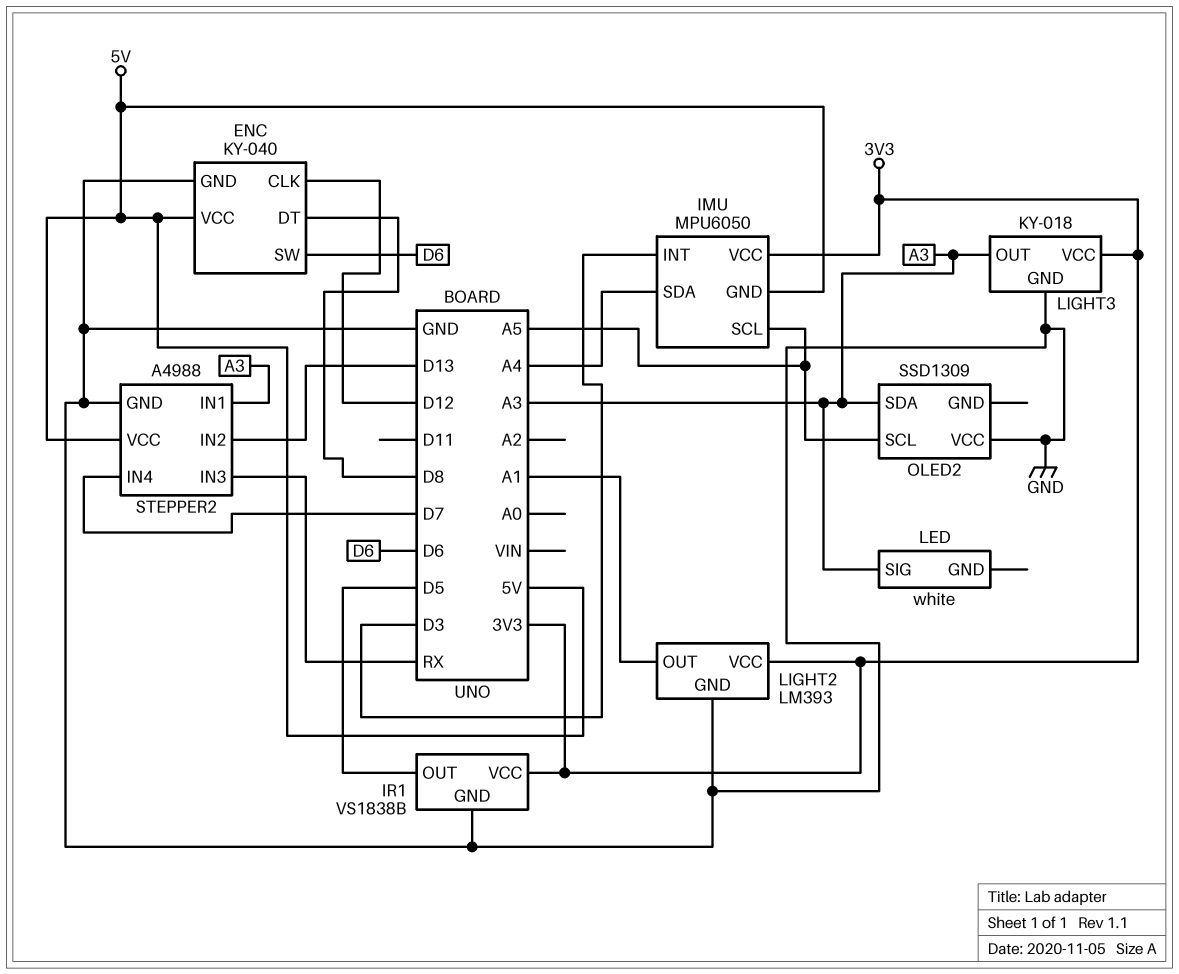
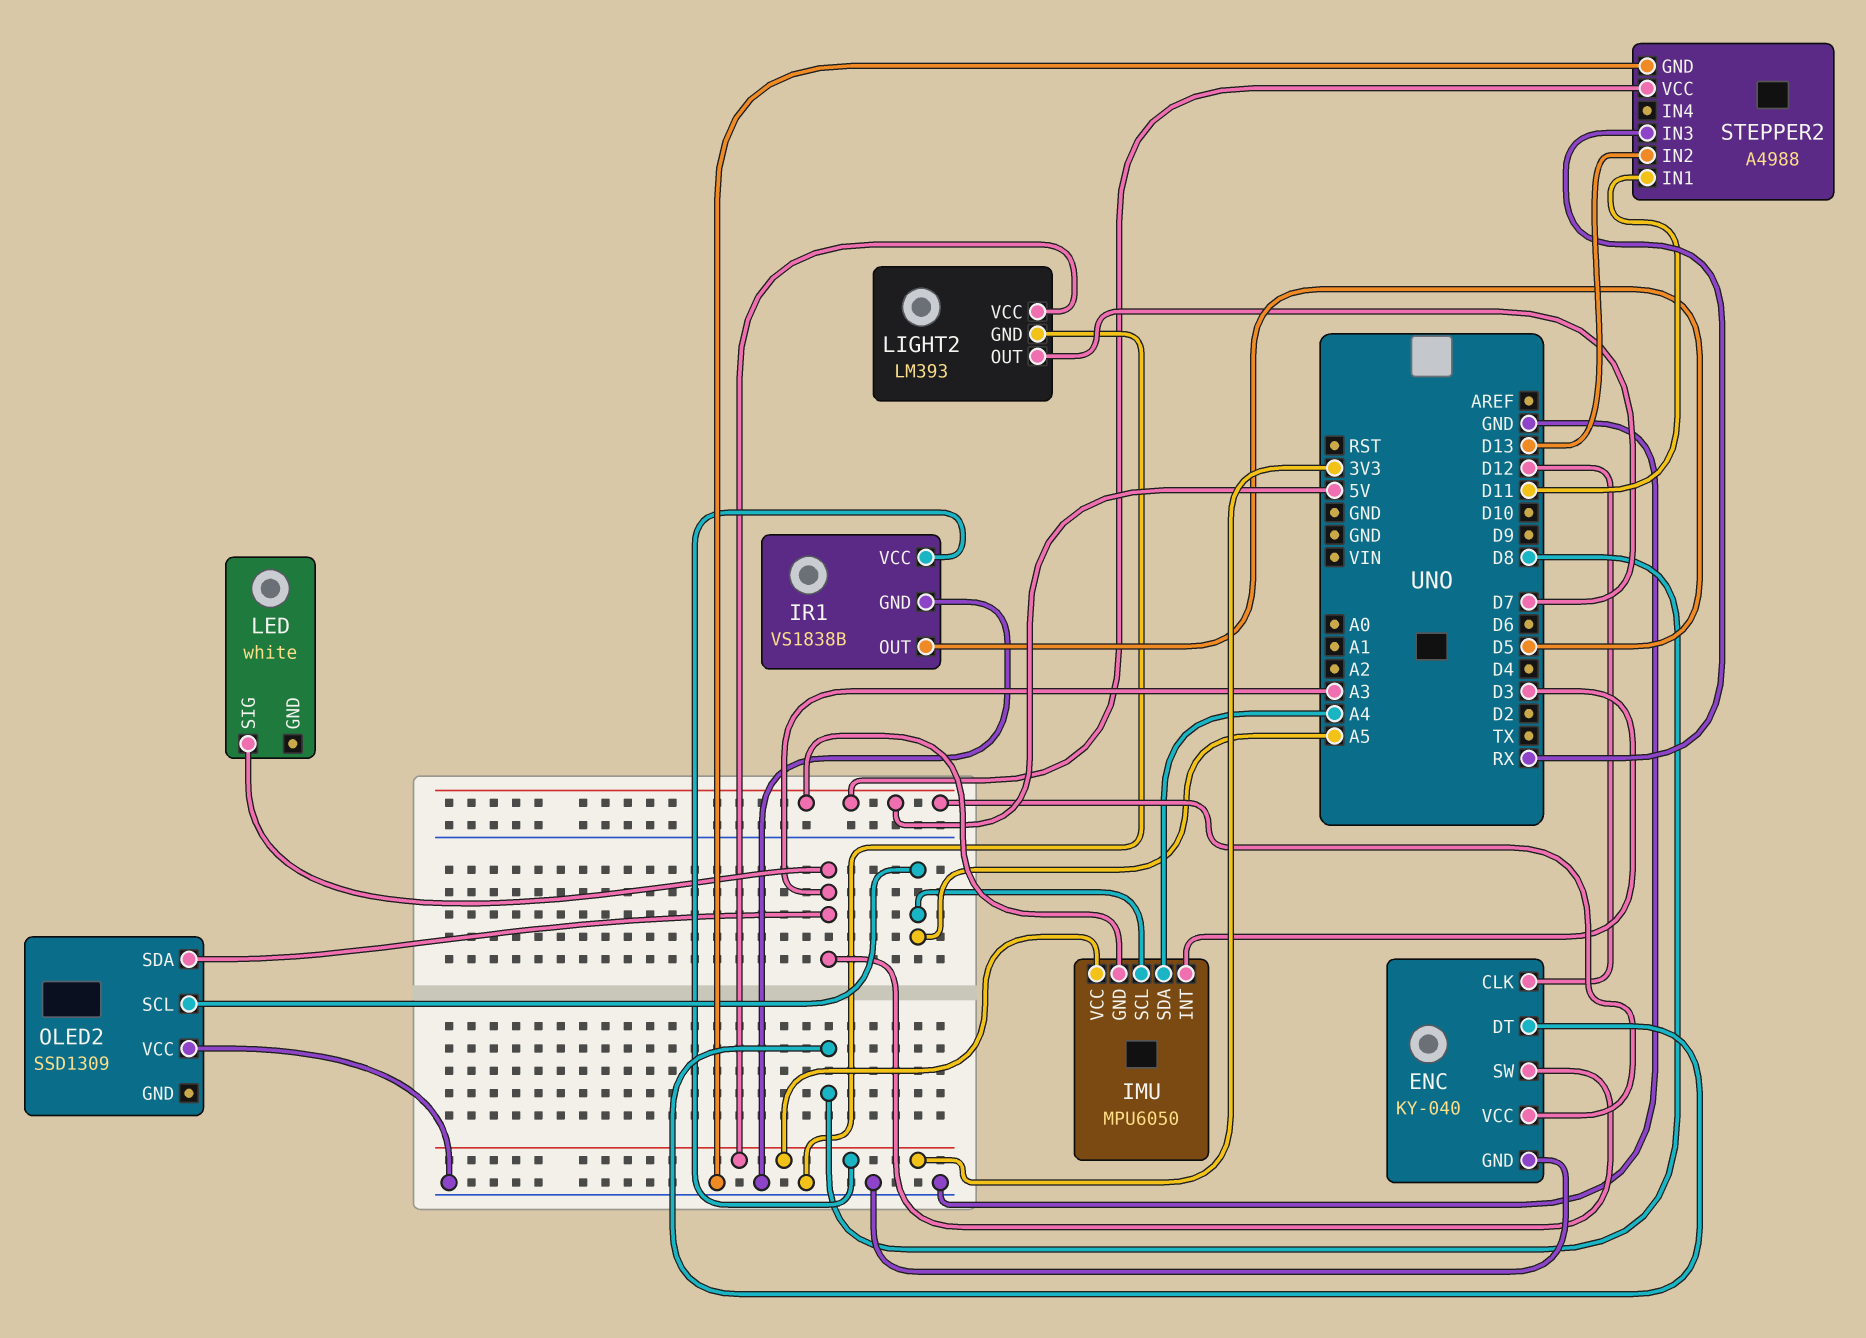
ENC pin SW: D6 -> A3
LIGHT2 pin OUT: A1 -> D7
LIGHT3: KY-018 -> none
LIGHT3 pin GND: GND -> none
LIGHT3 pin OUT: A3 -> none
LIGHT3 pin VCC: 3V3 -> none
STEPPER2 pin IN1: A3 -> D11
STEPPER2 pin IN4: D7 -> none

